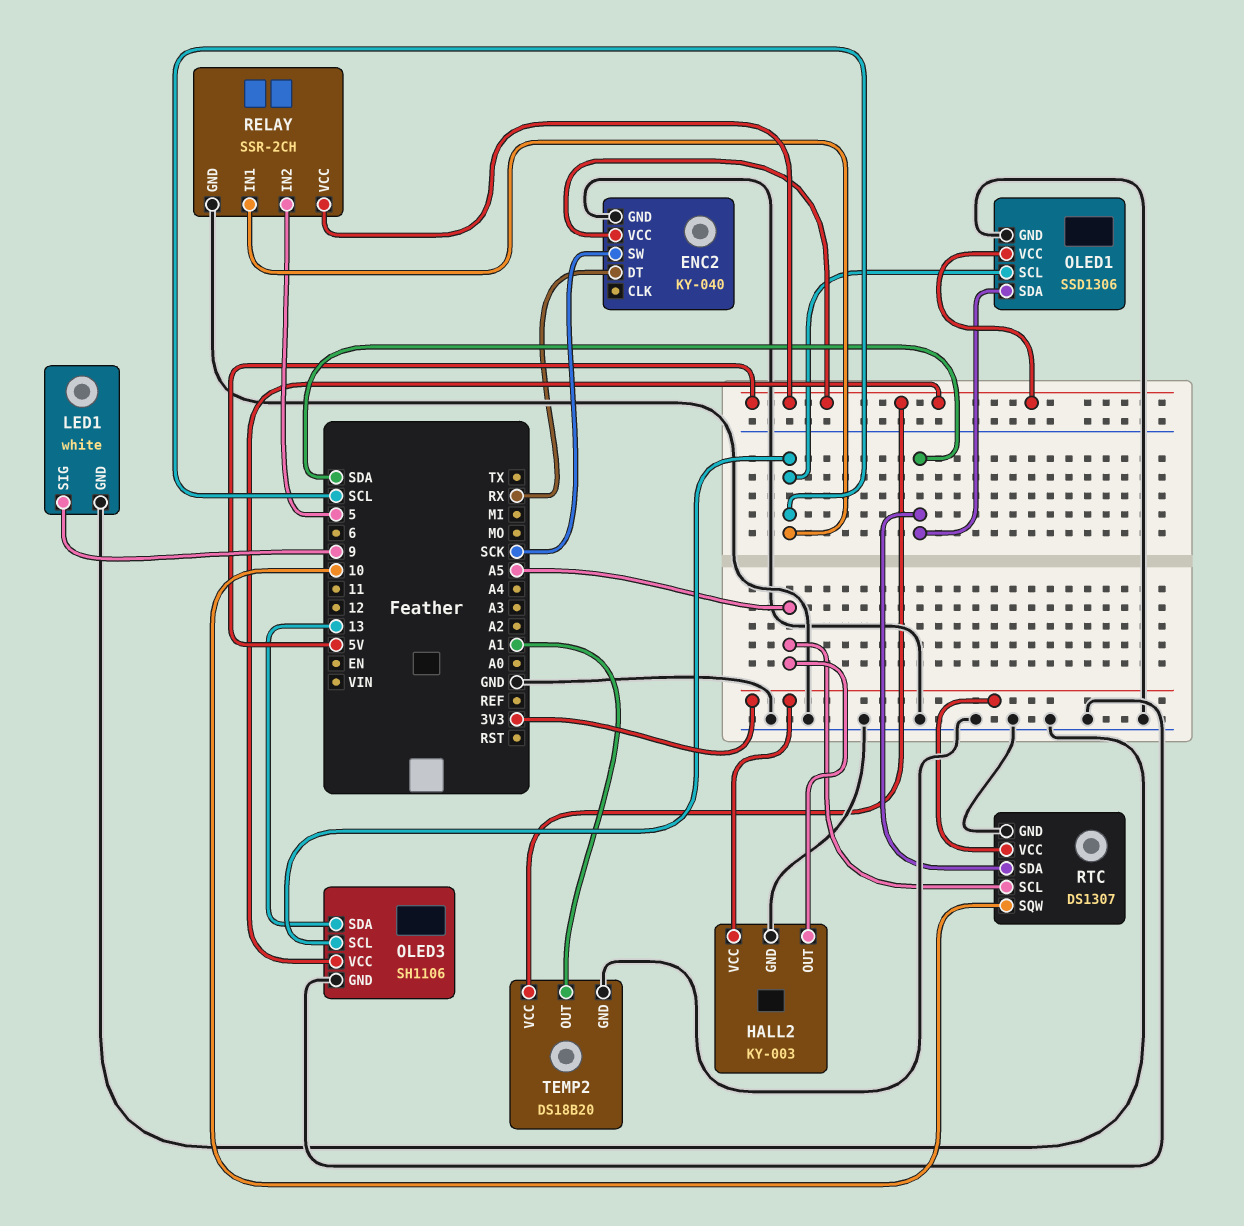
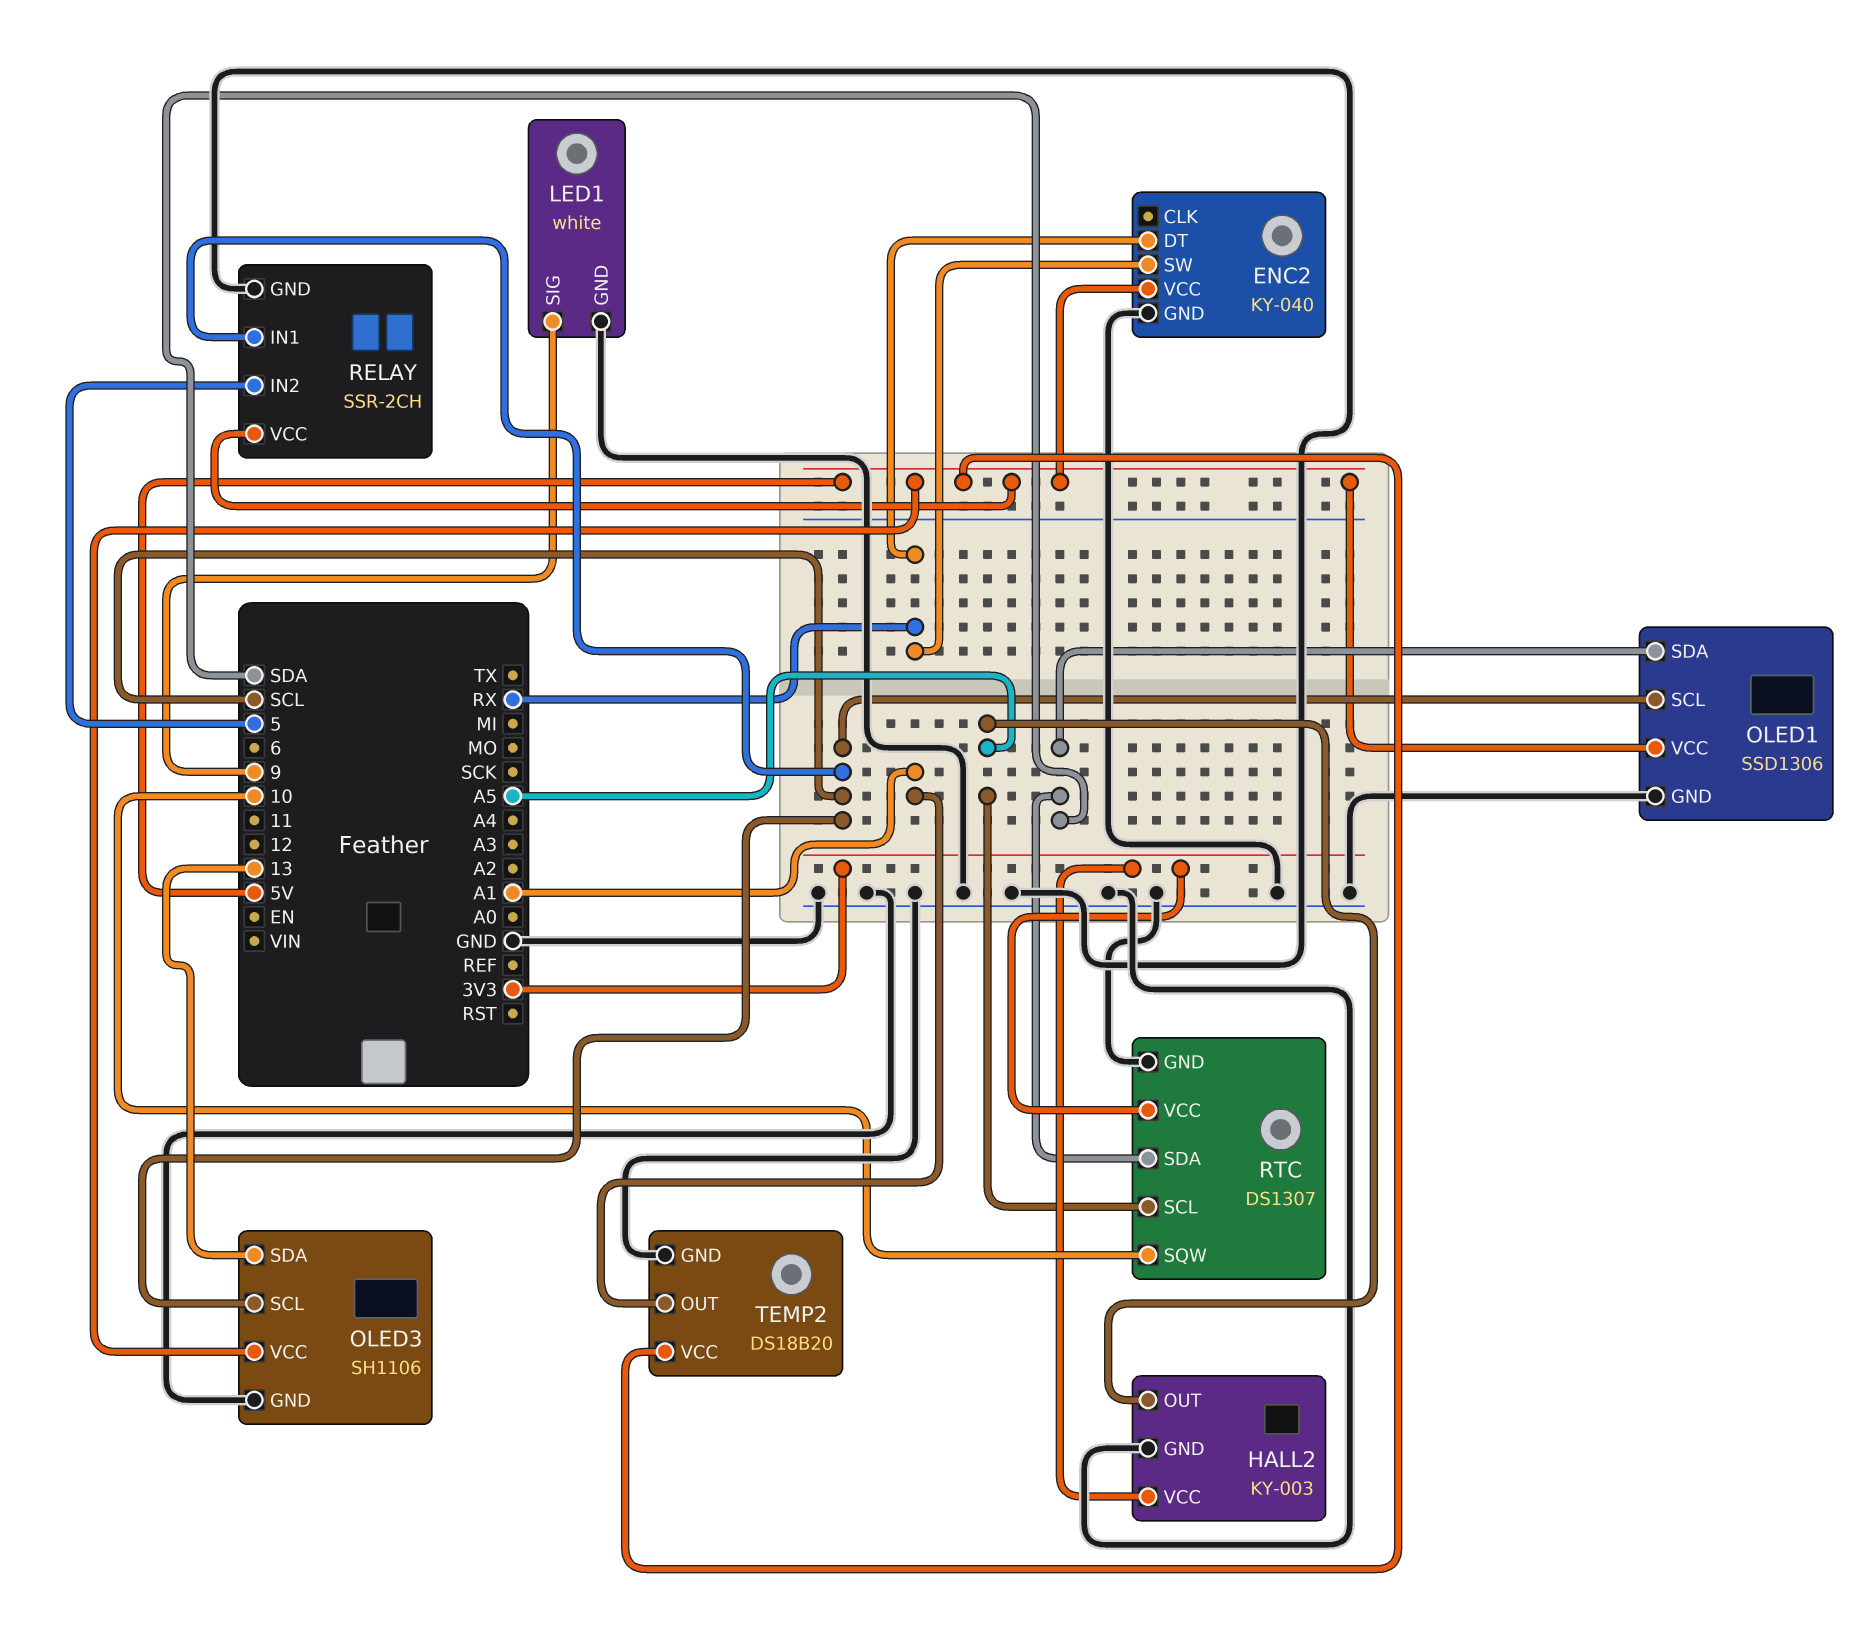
ENC2 pin SW: SCK -> RX

